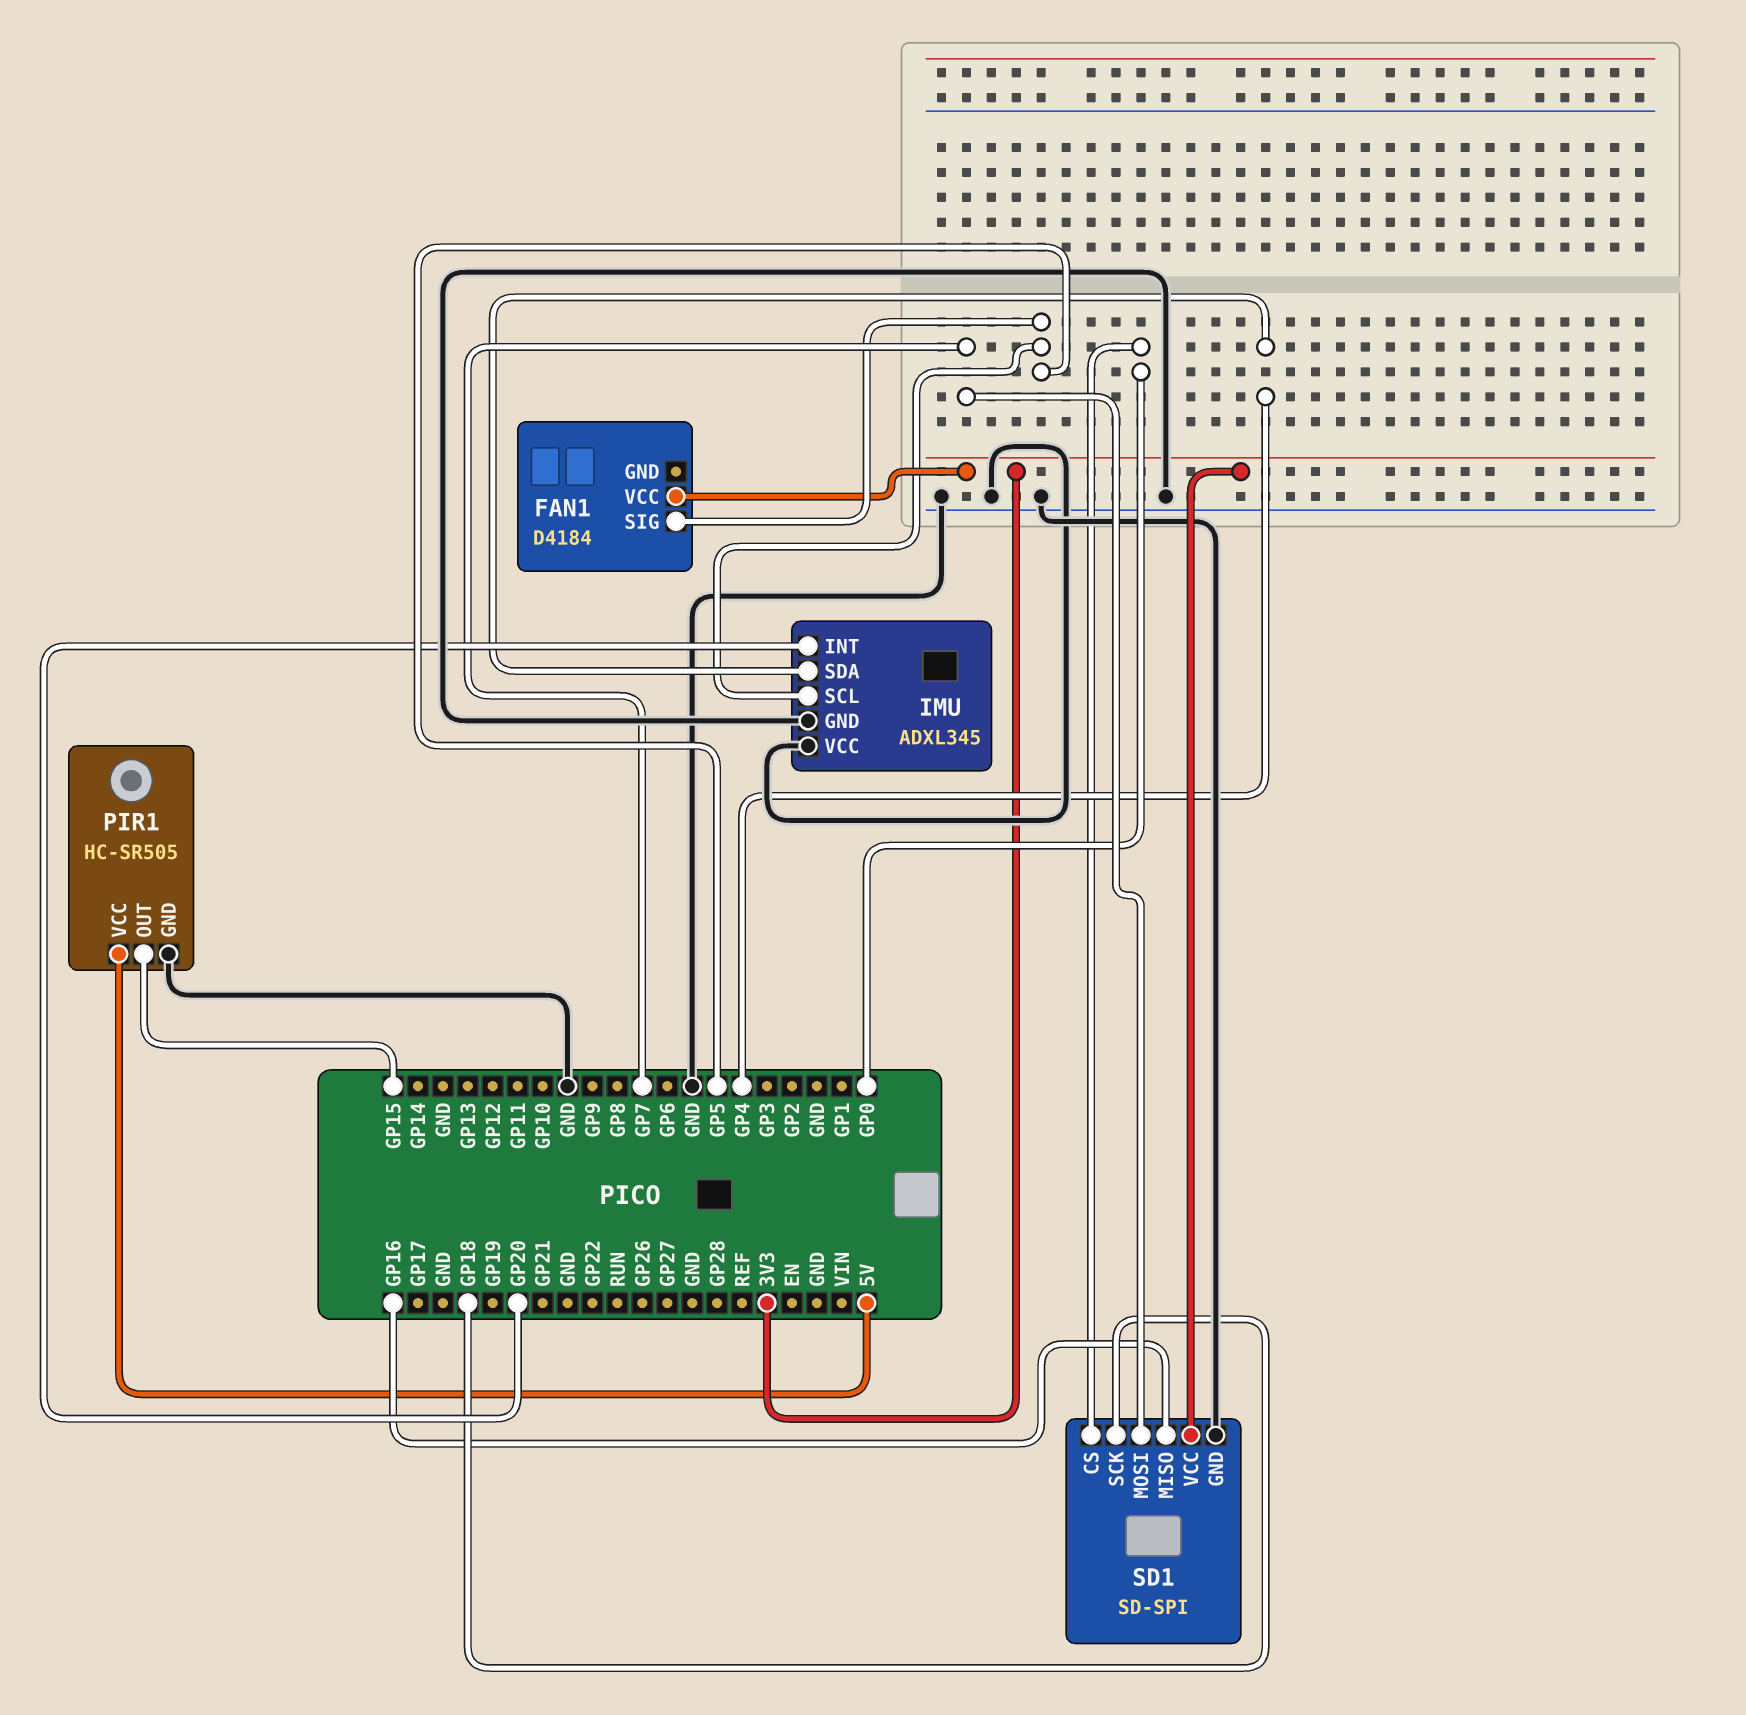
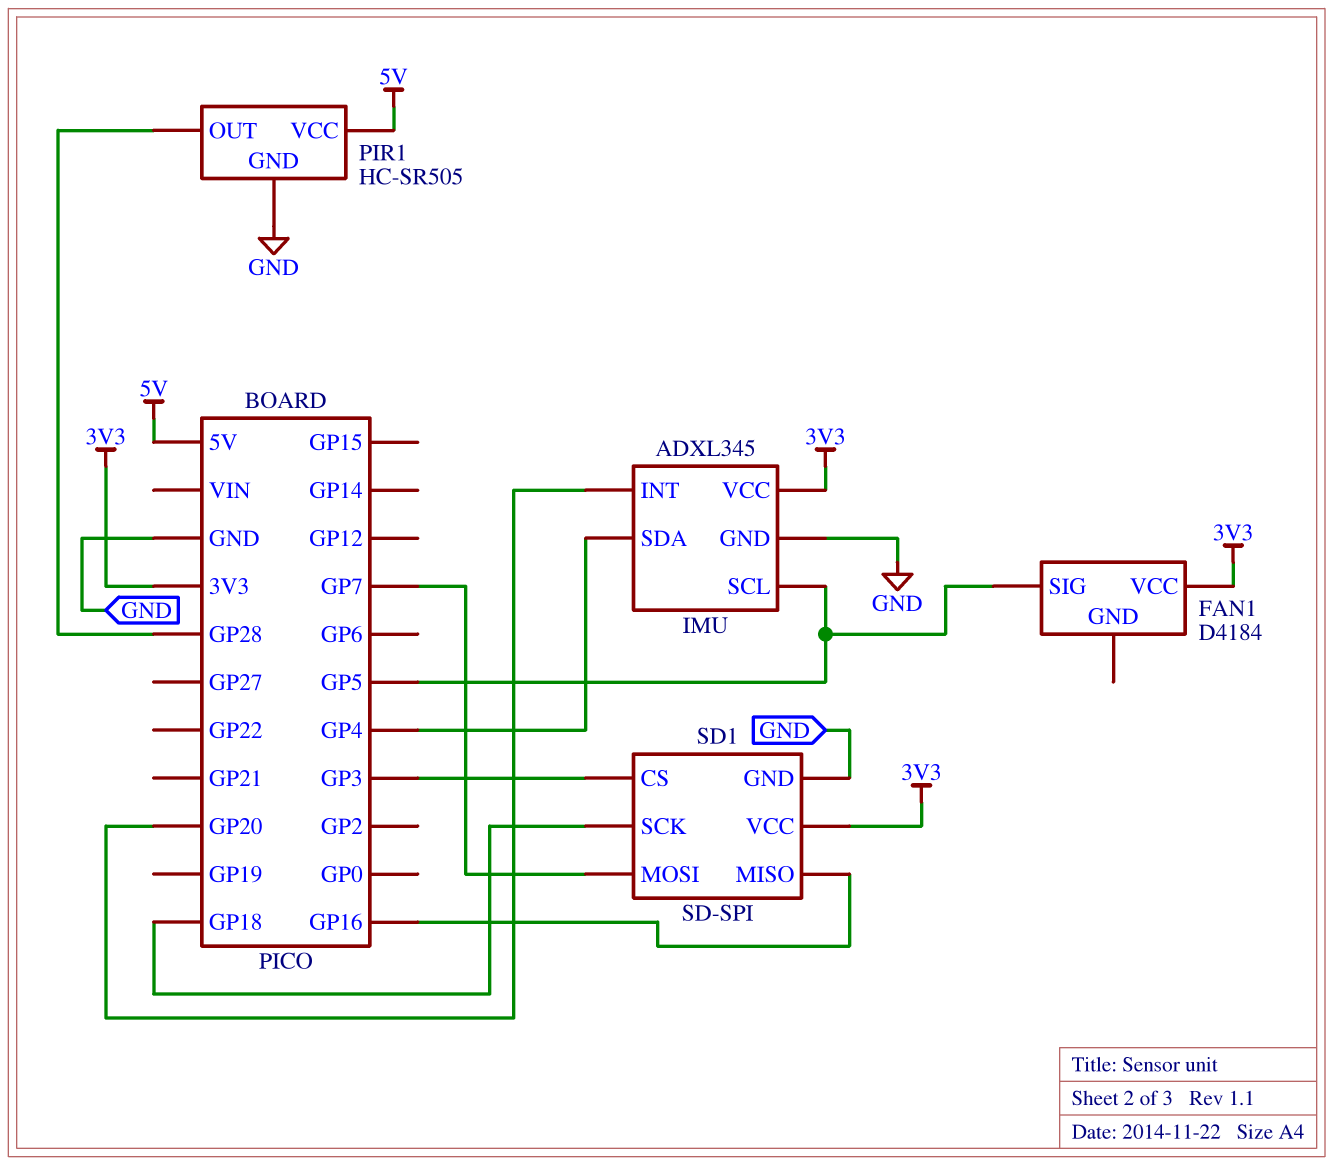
IMU pin VCC: GND -> 3V3
PIR1 pin OUT: GP15 -> GP28
SD1 pin CS: GP0 -> GP3

